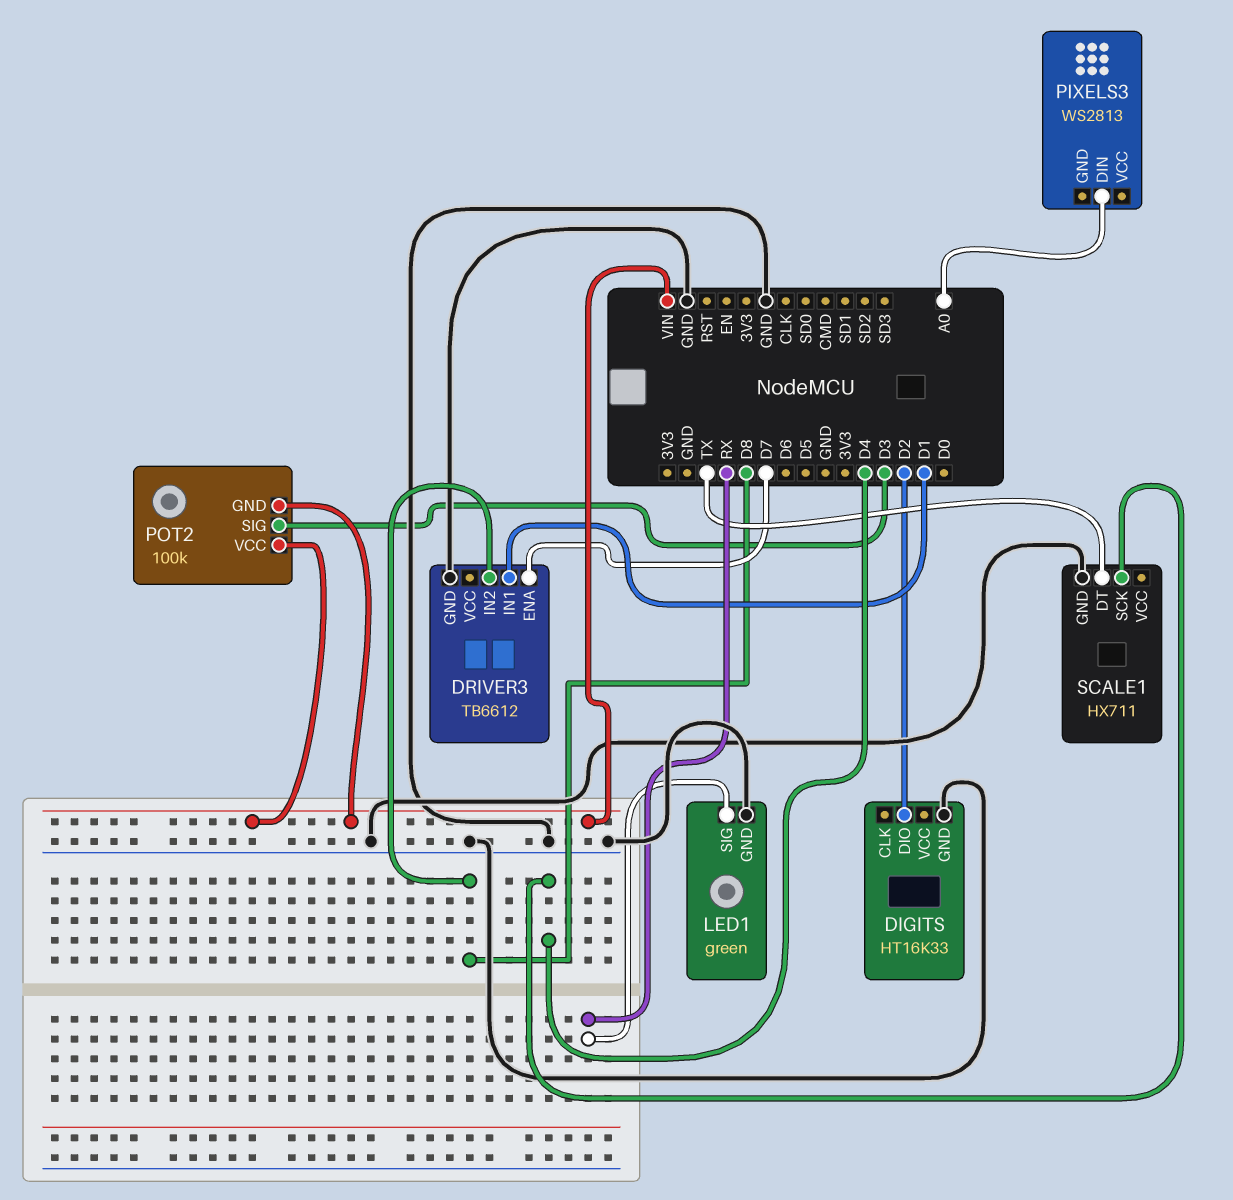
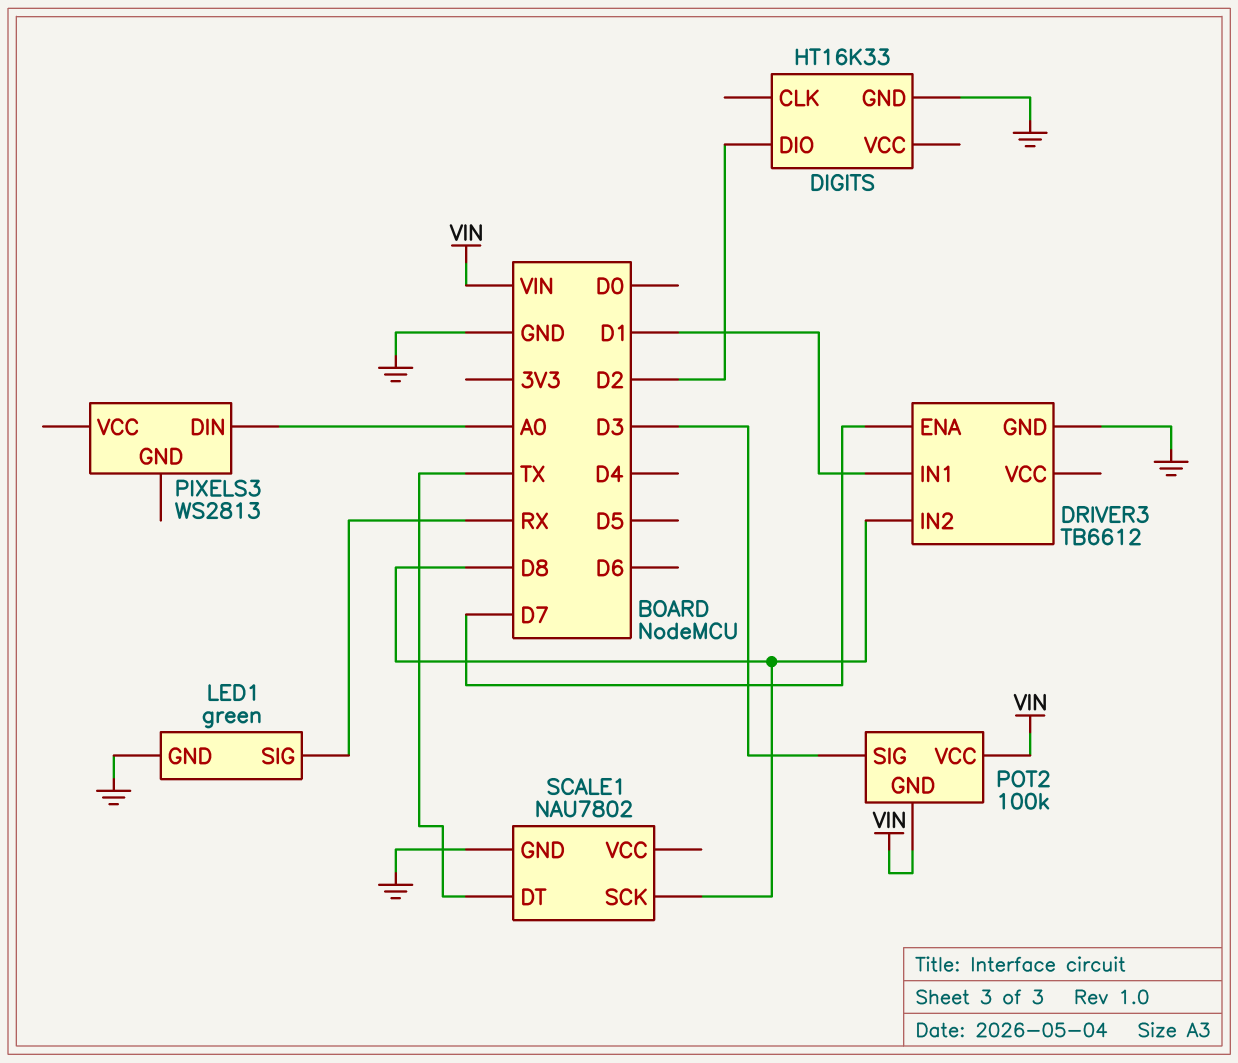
SCALE1: HX711 -> NAU7802
SCALE1 pin SCK: D4 -> D8

